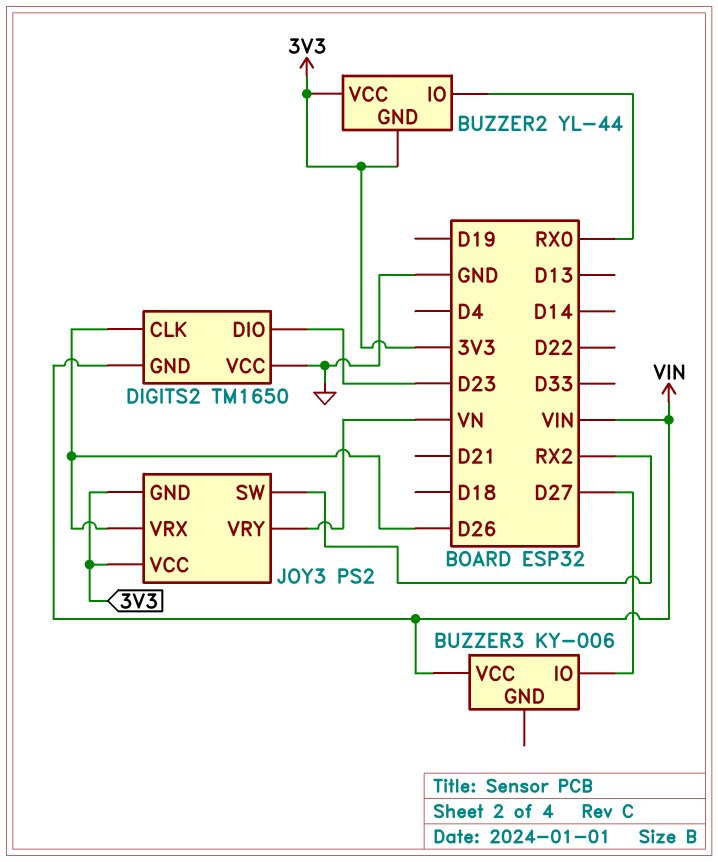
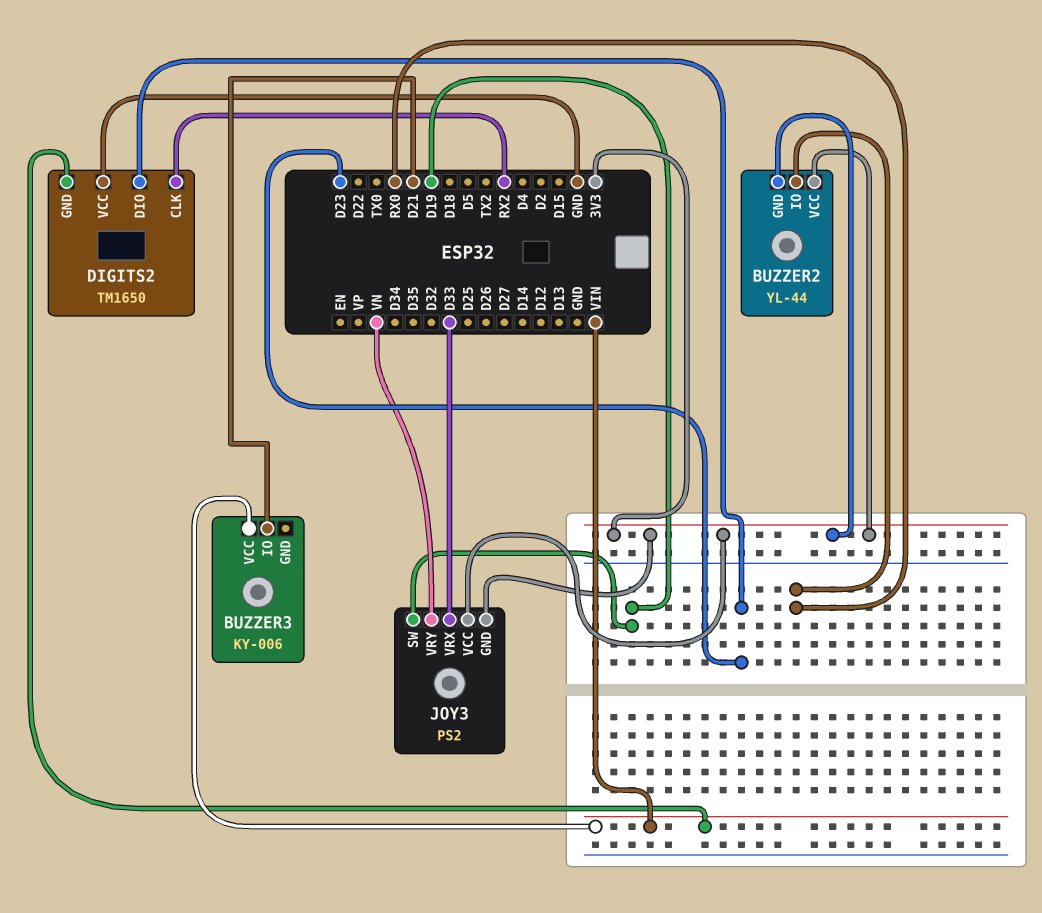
BUZZER3 pin IO: D27 -> D21
DIGITS2 pin CLK: D26 -> RX2
JOY3 pin SW: RX2 -> D19
JOY3 pin VRX: D26 -> D33

